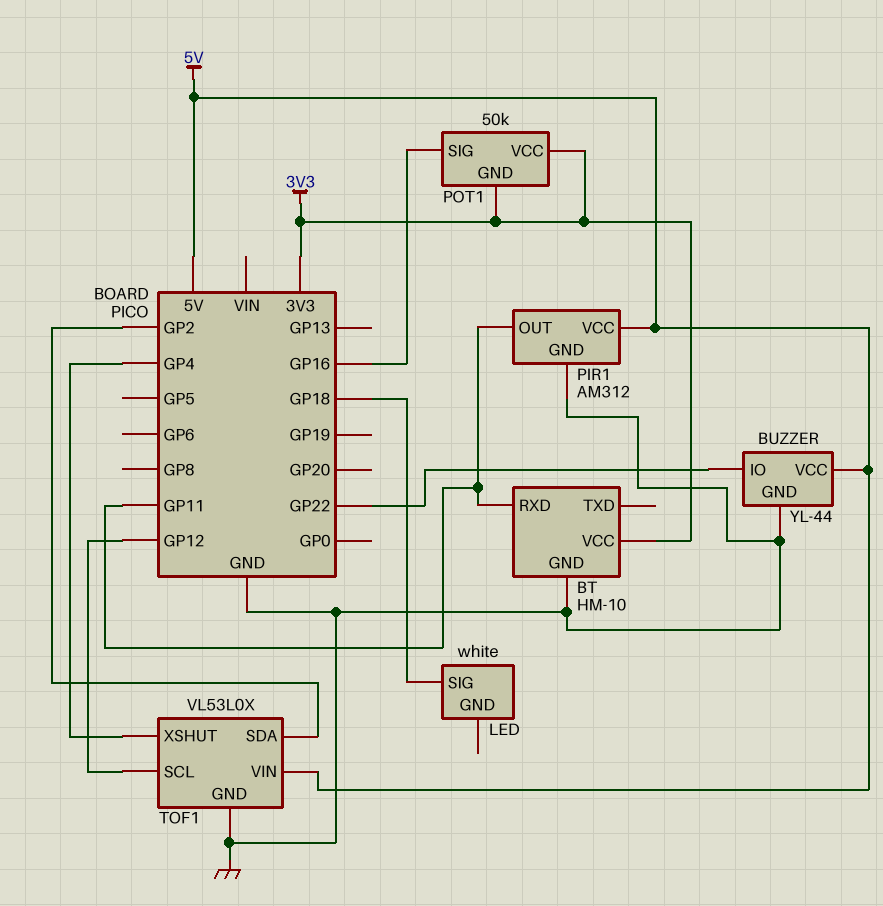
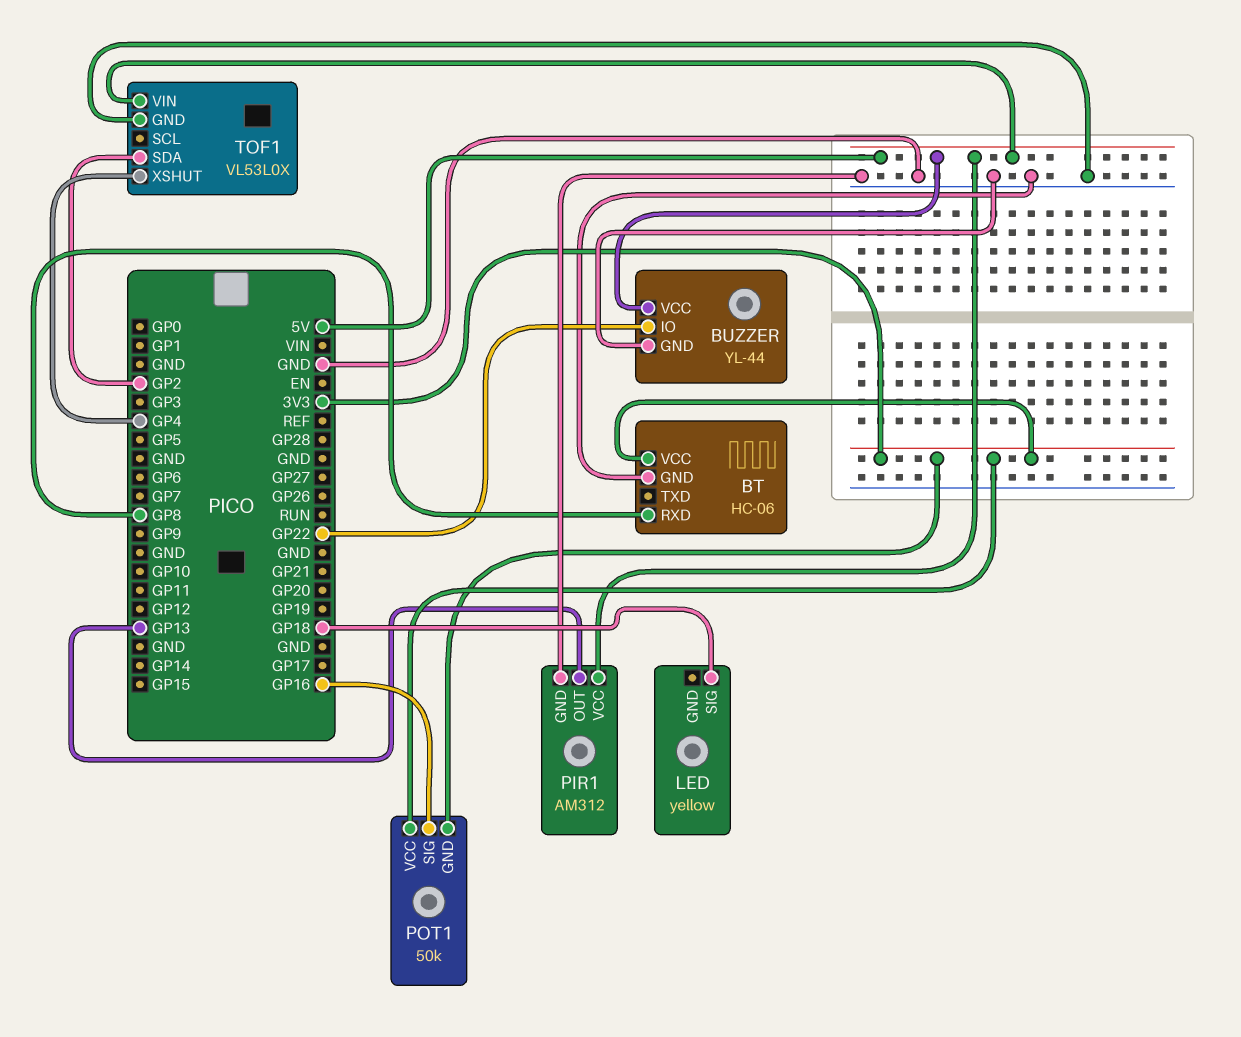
BT: HM-10 -> HC-06
BT pin RXD: GP11 -> GP8
LED: white -> yellow
PIR1 pin OUT: GP11 -> GP13
TOF1 pin SCL: GP12 -> none

